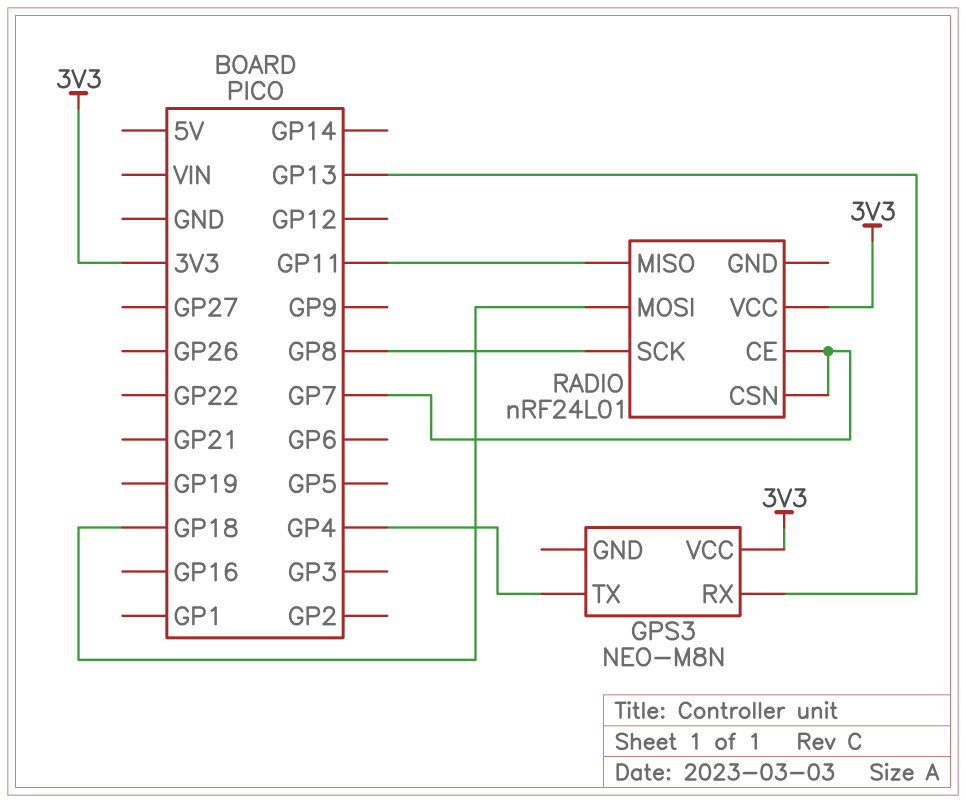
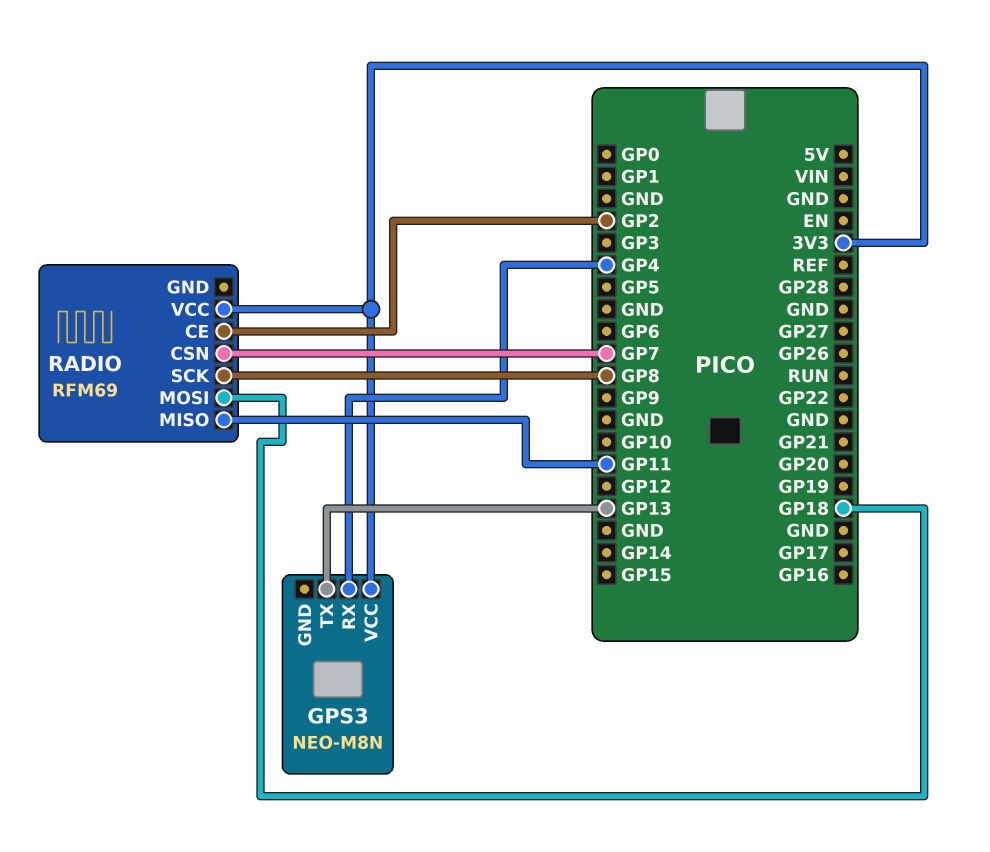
GPS3 pin RX: GP13 -> GP4
GPS3 pin TX: GP4 -> GP13
RADIO: nRF24L01 -> RFM69
RADIO pin CE: GP7 -> GP2

